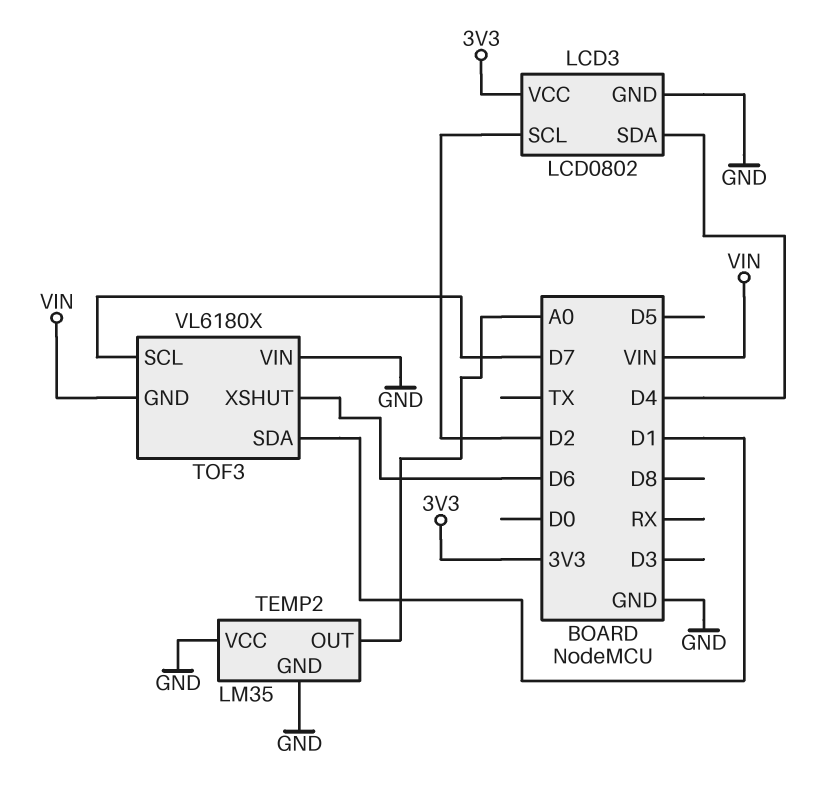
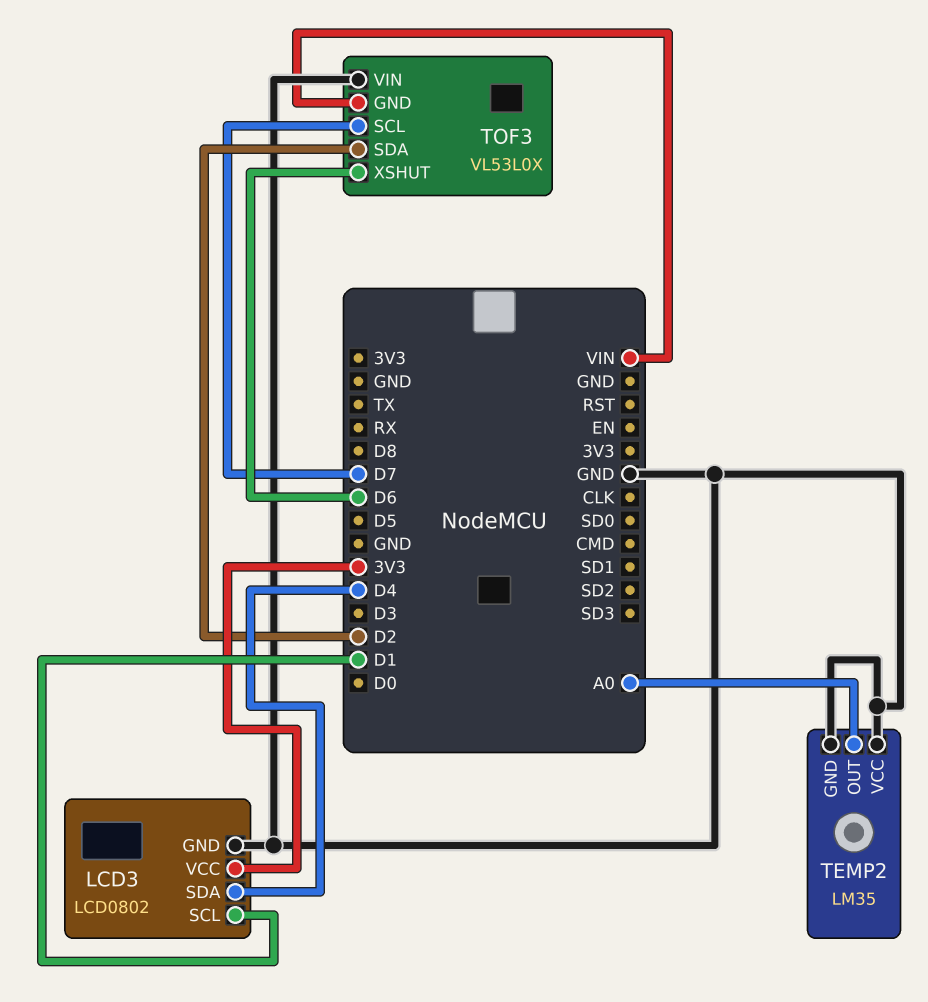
LCD3 pin SCL: D2 -> D1
TOF3: VL6180X -> VL53L0X
TOF3 pin SDA: D1 -> D2

